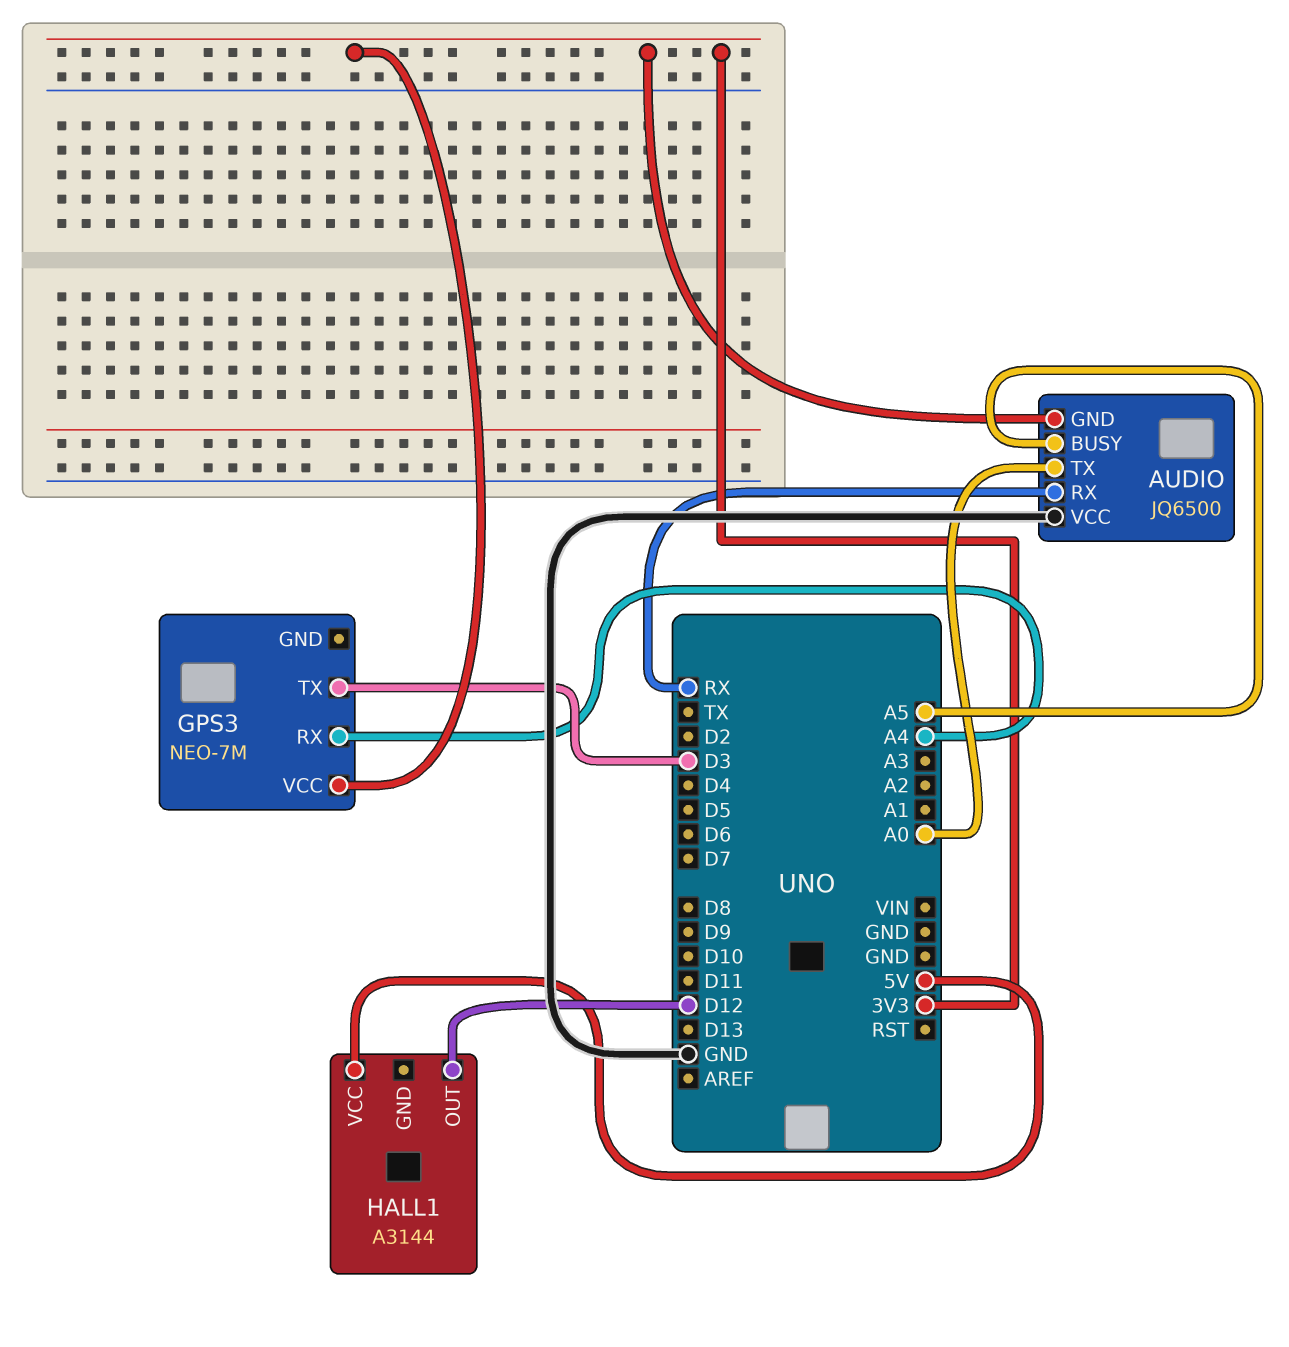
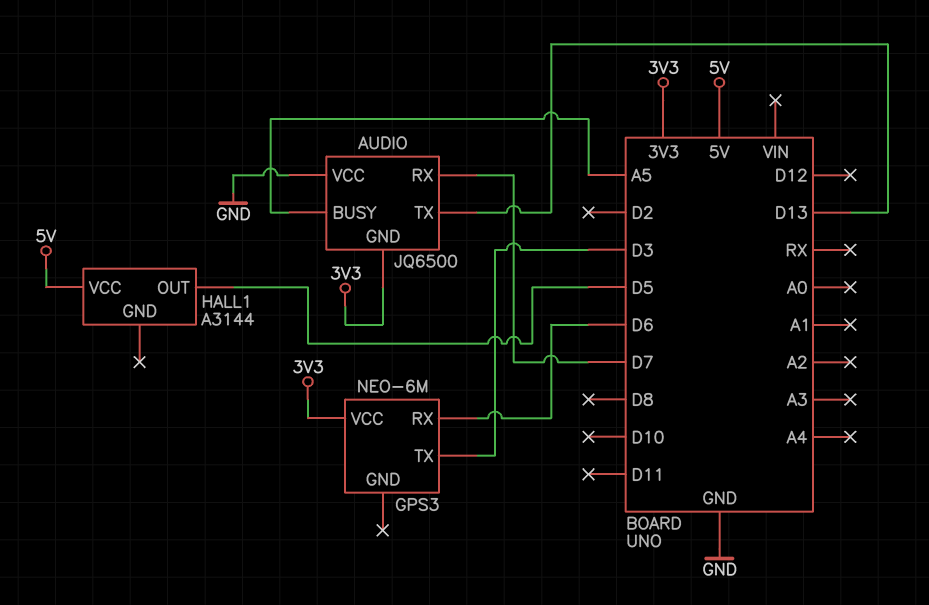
AUDIO pin RX: RX -> D7
AUDIO pin TX: A0 -> D13
GPS3: NEO-7M -> NEO-6M
GPS3 pin RX: A4 -> D6
HALL1 pin OUT: D12 -> D5

